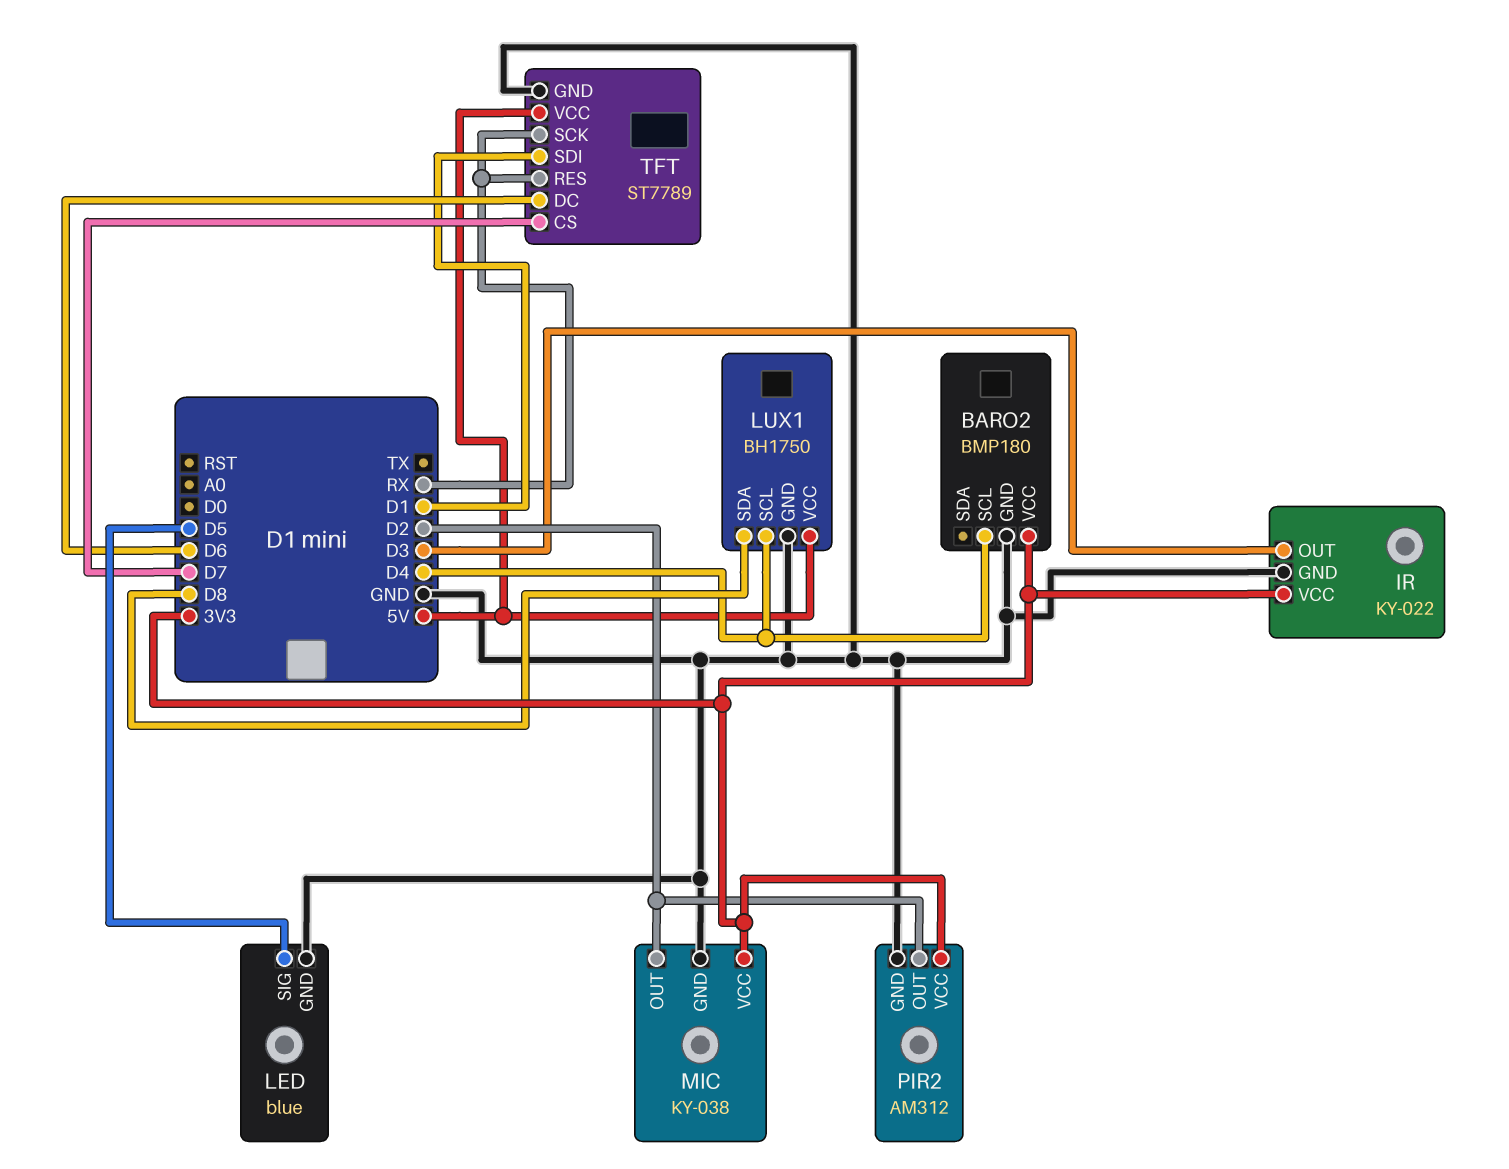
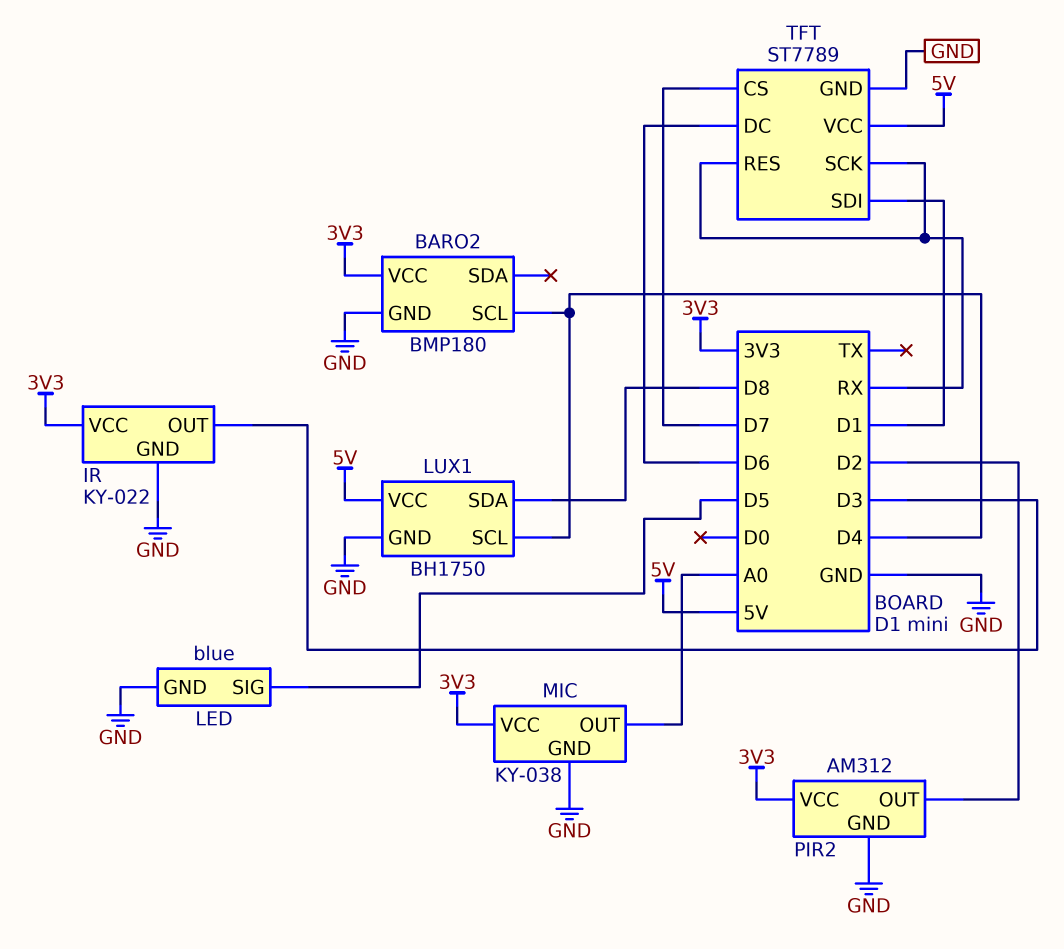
MIC pin OUT: D2 -> A0

